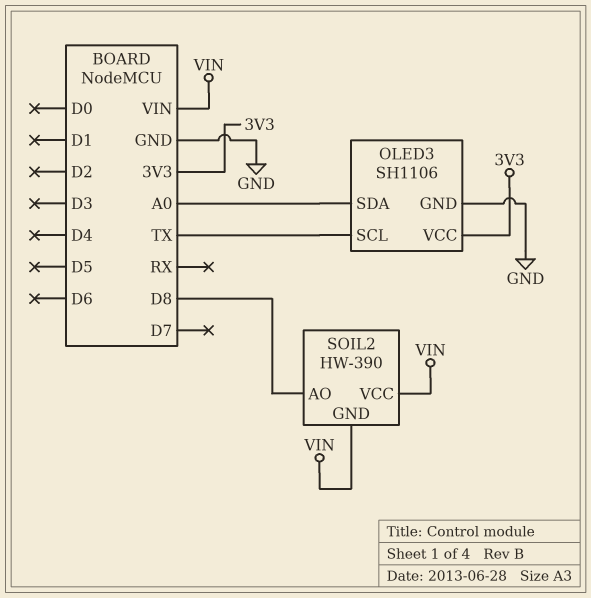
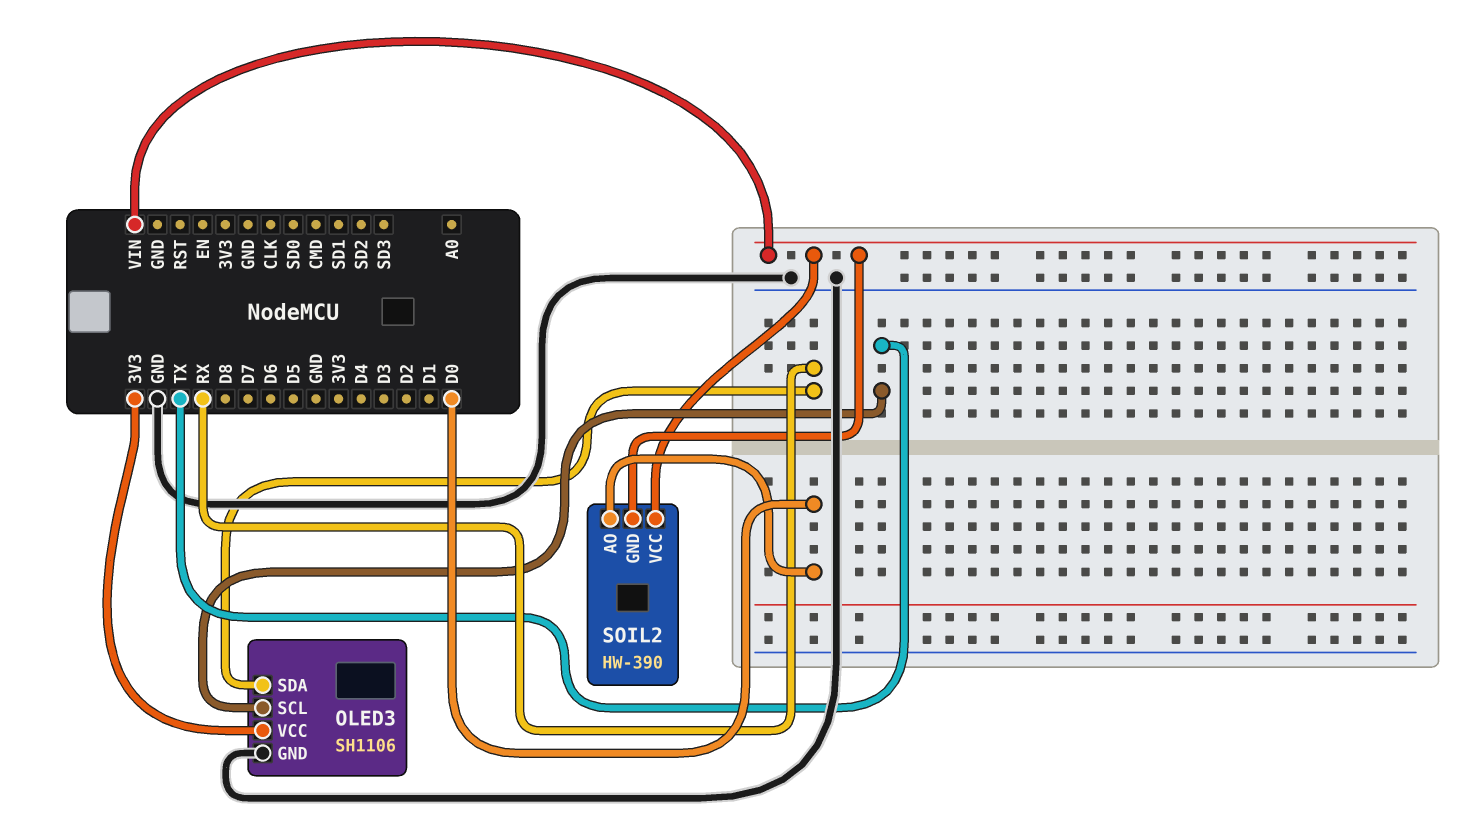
OLED3 pin SDA: A0 -> RX
SOIL2 pin AO: D8 -> D0

